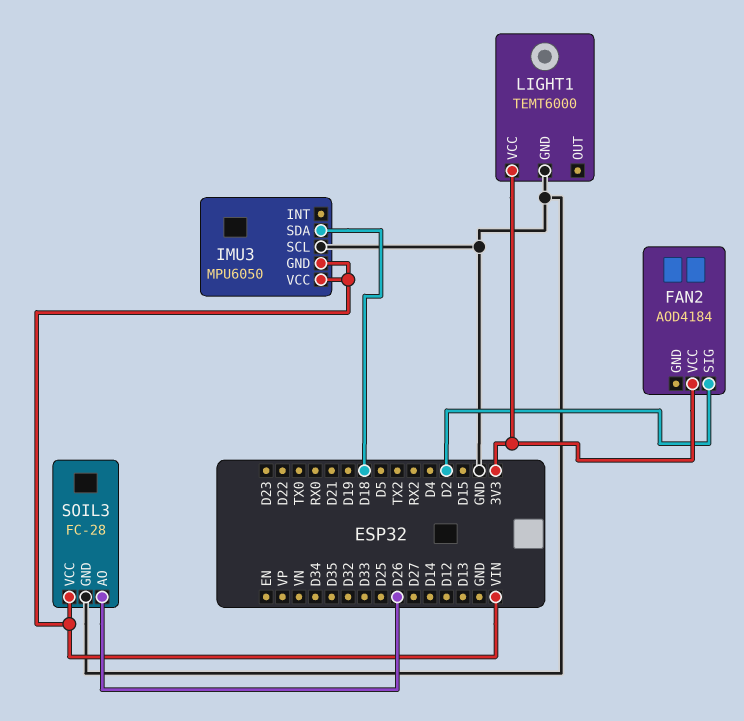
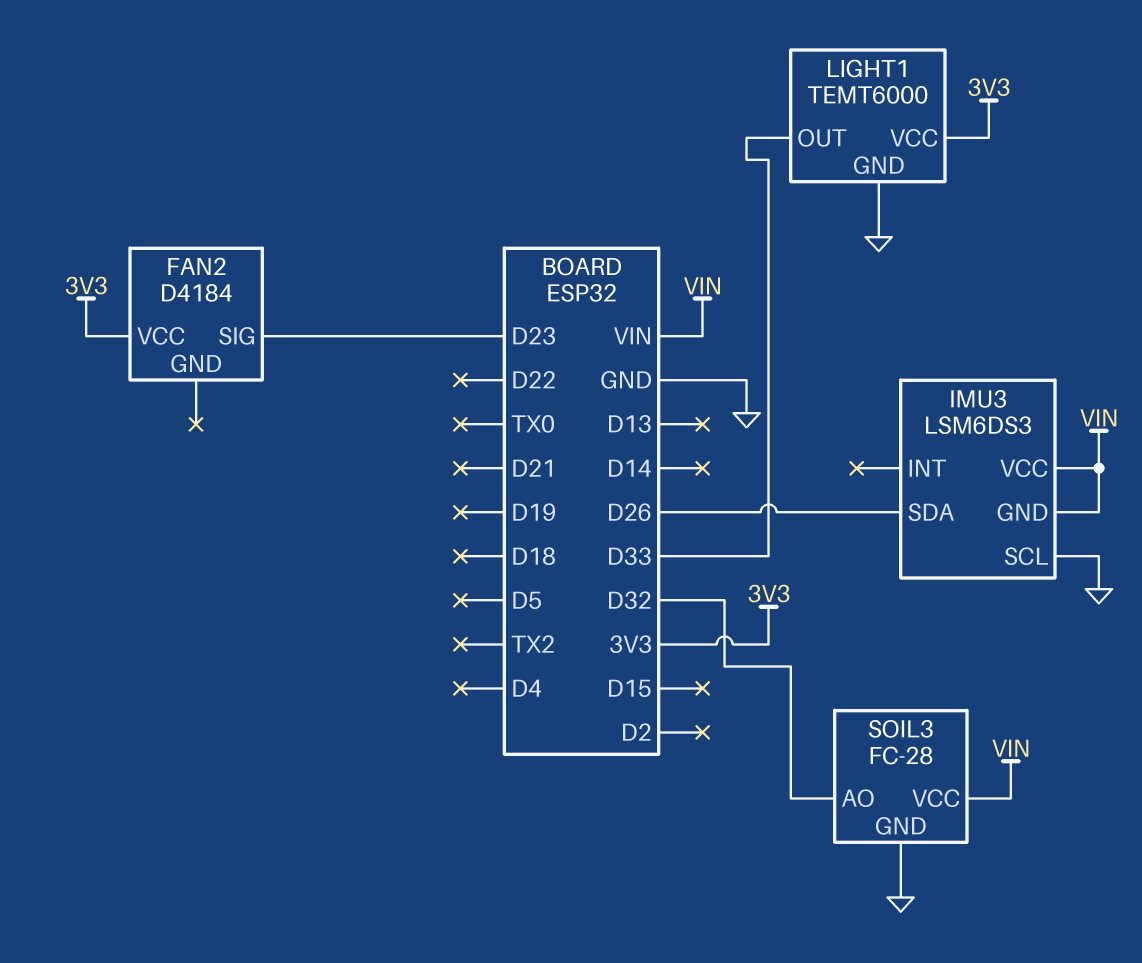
FAN2: AOD4184 -> D4184
FAN2 pin SIG: D2 -> D23
IMU3: MPU6050 -> LSM6DS3
IMU3 pin SDA: D18 -> D26
LIGHT1 pin OUT: none -> D33
SOIL3 pin AO: D26 -> D32

